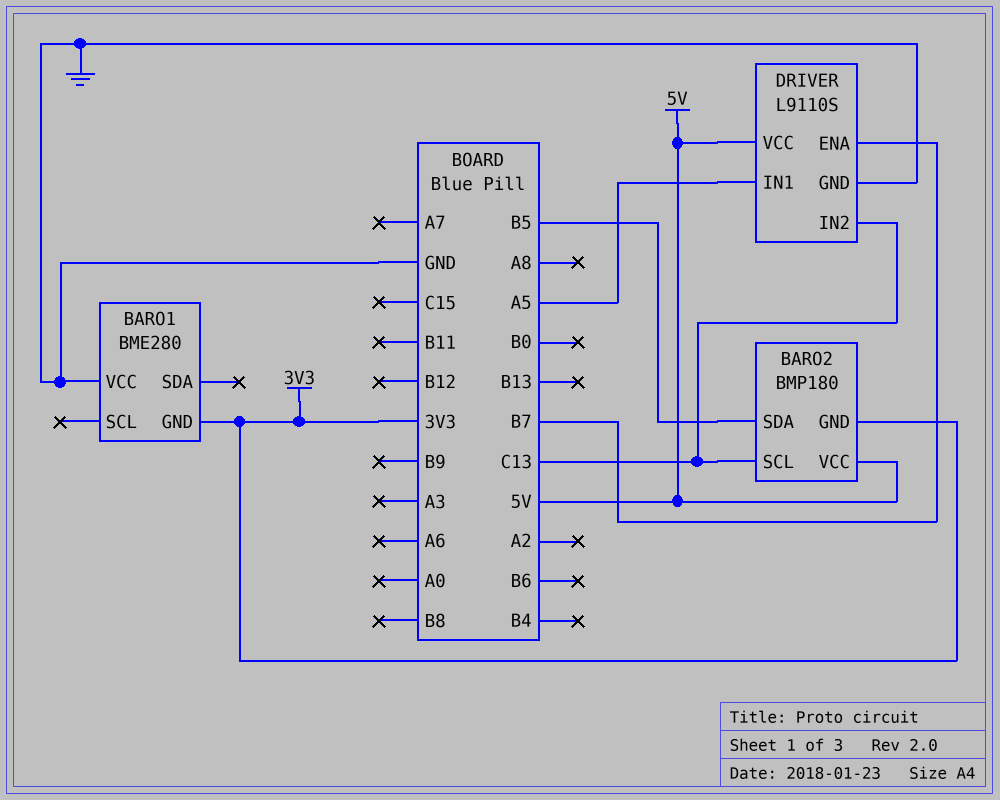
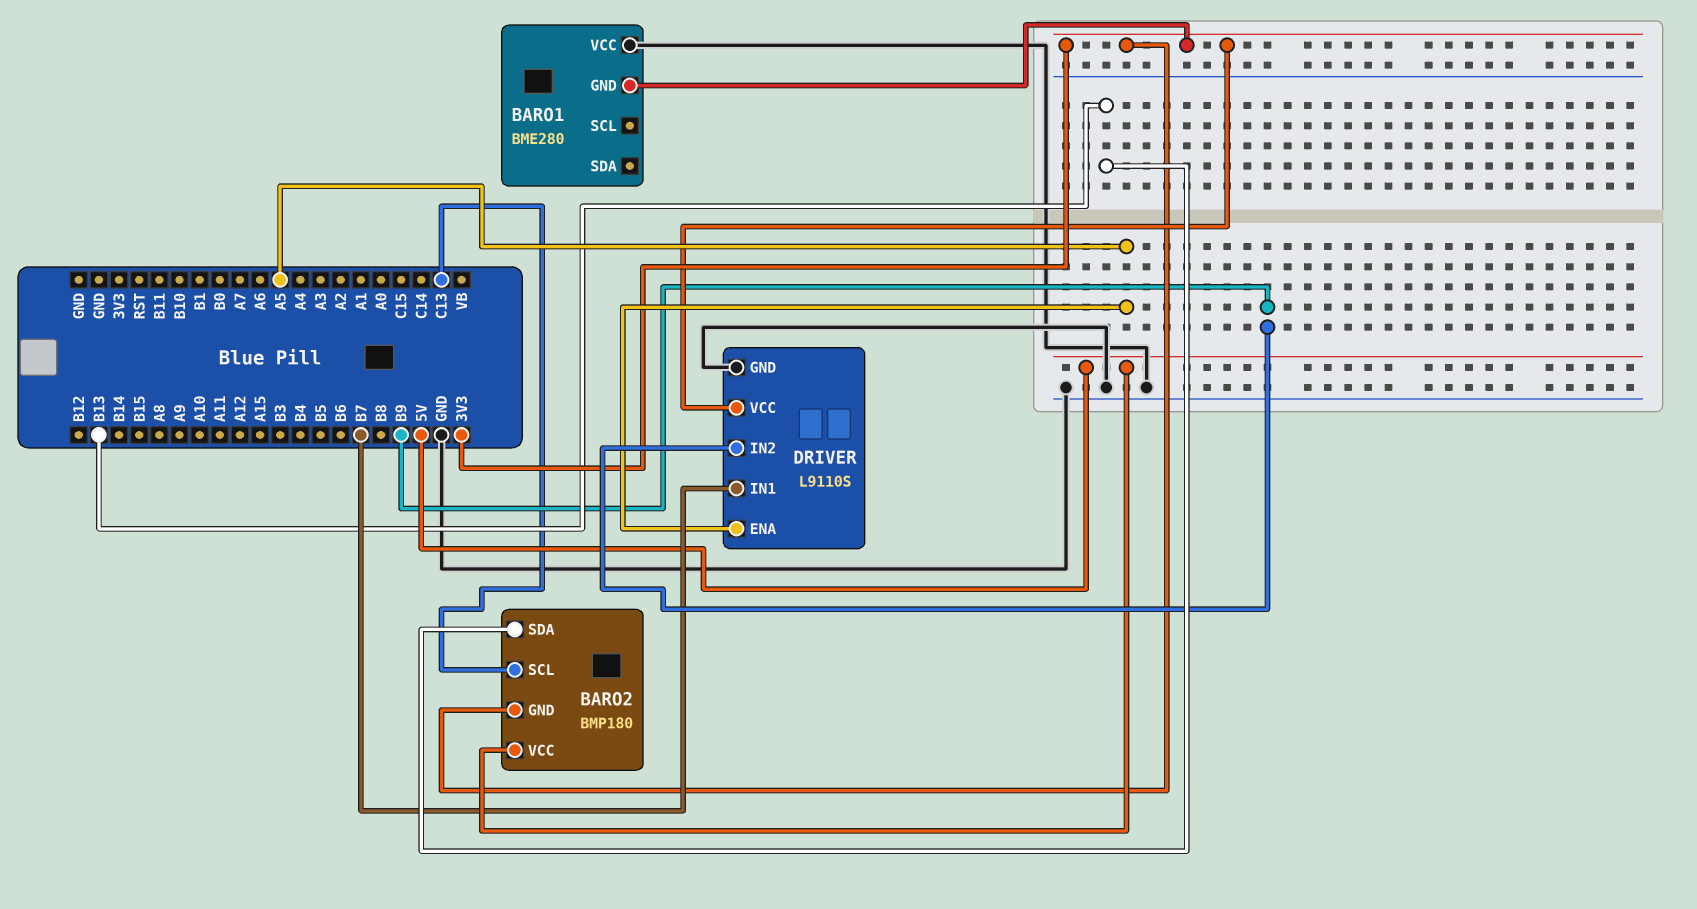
BARO2 pin SDA: B5 -> B13
DRIVER pin ENA: B7 -> A5
DRIVER pin IN1: A5 -> B7
DRIVER pin IN2: C13 -> B9
DRIVER pin VCC: 5V -> 3V3

